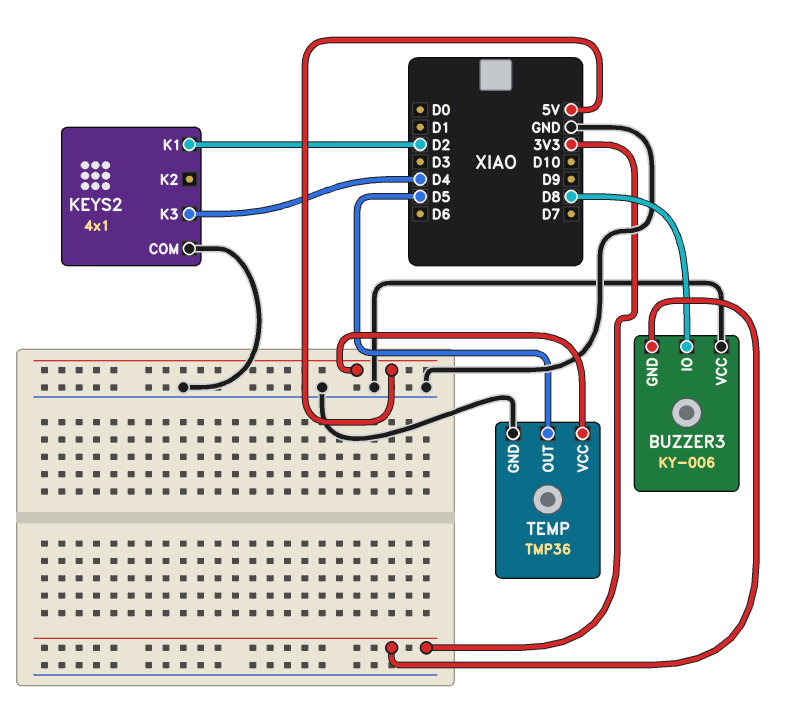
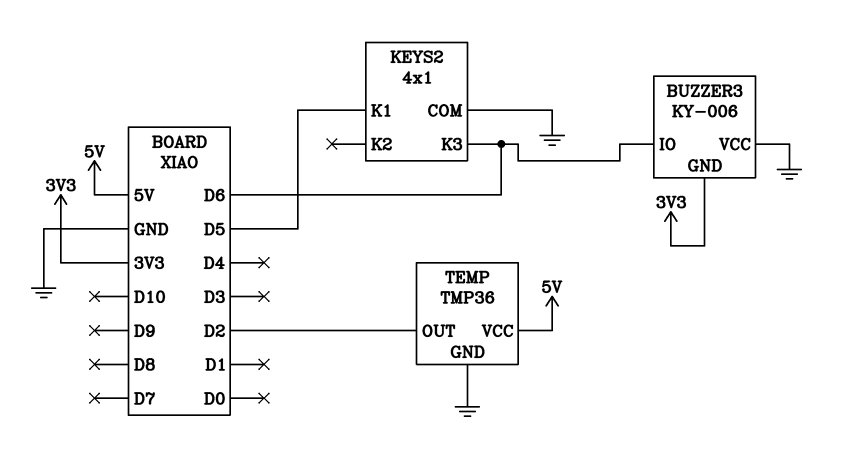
BUZZER3 pin IO: D8 -> D6
KEYS2 pin K1: D2 -> D5
KEYS2 pin K3: D4 -> D6
TEMP pin OUT: D5 -> D2

